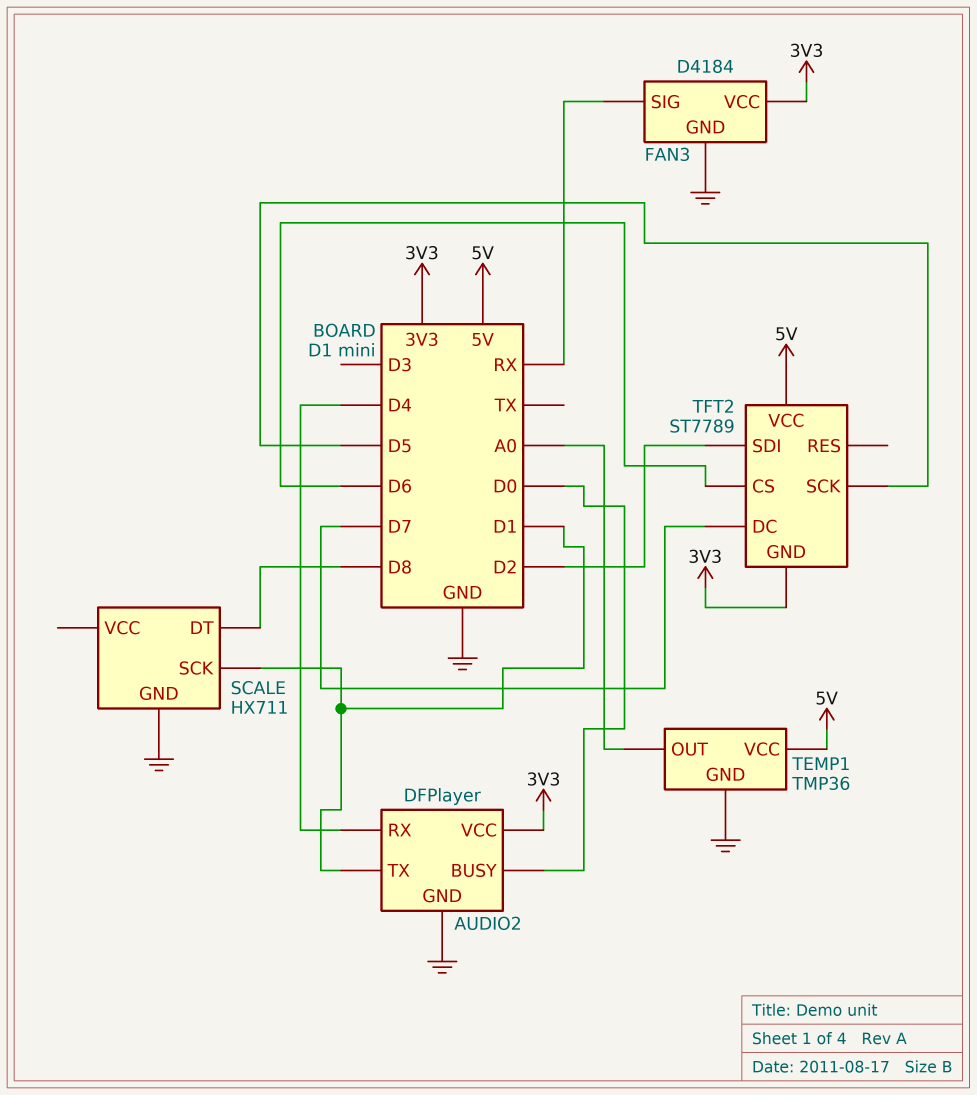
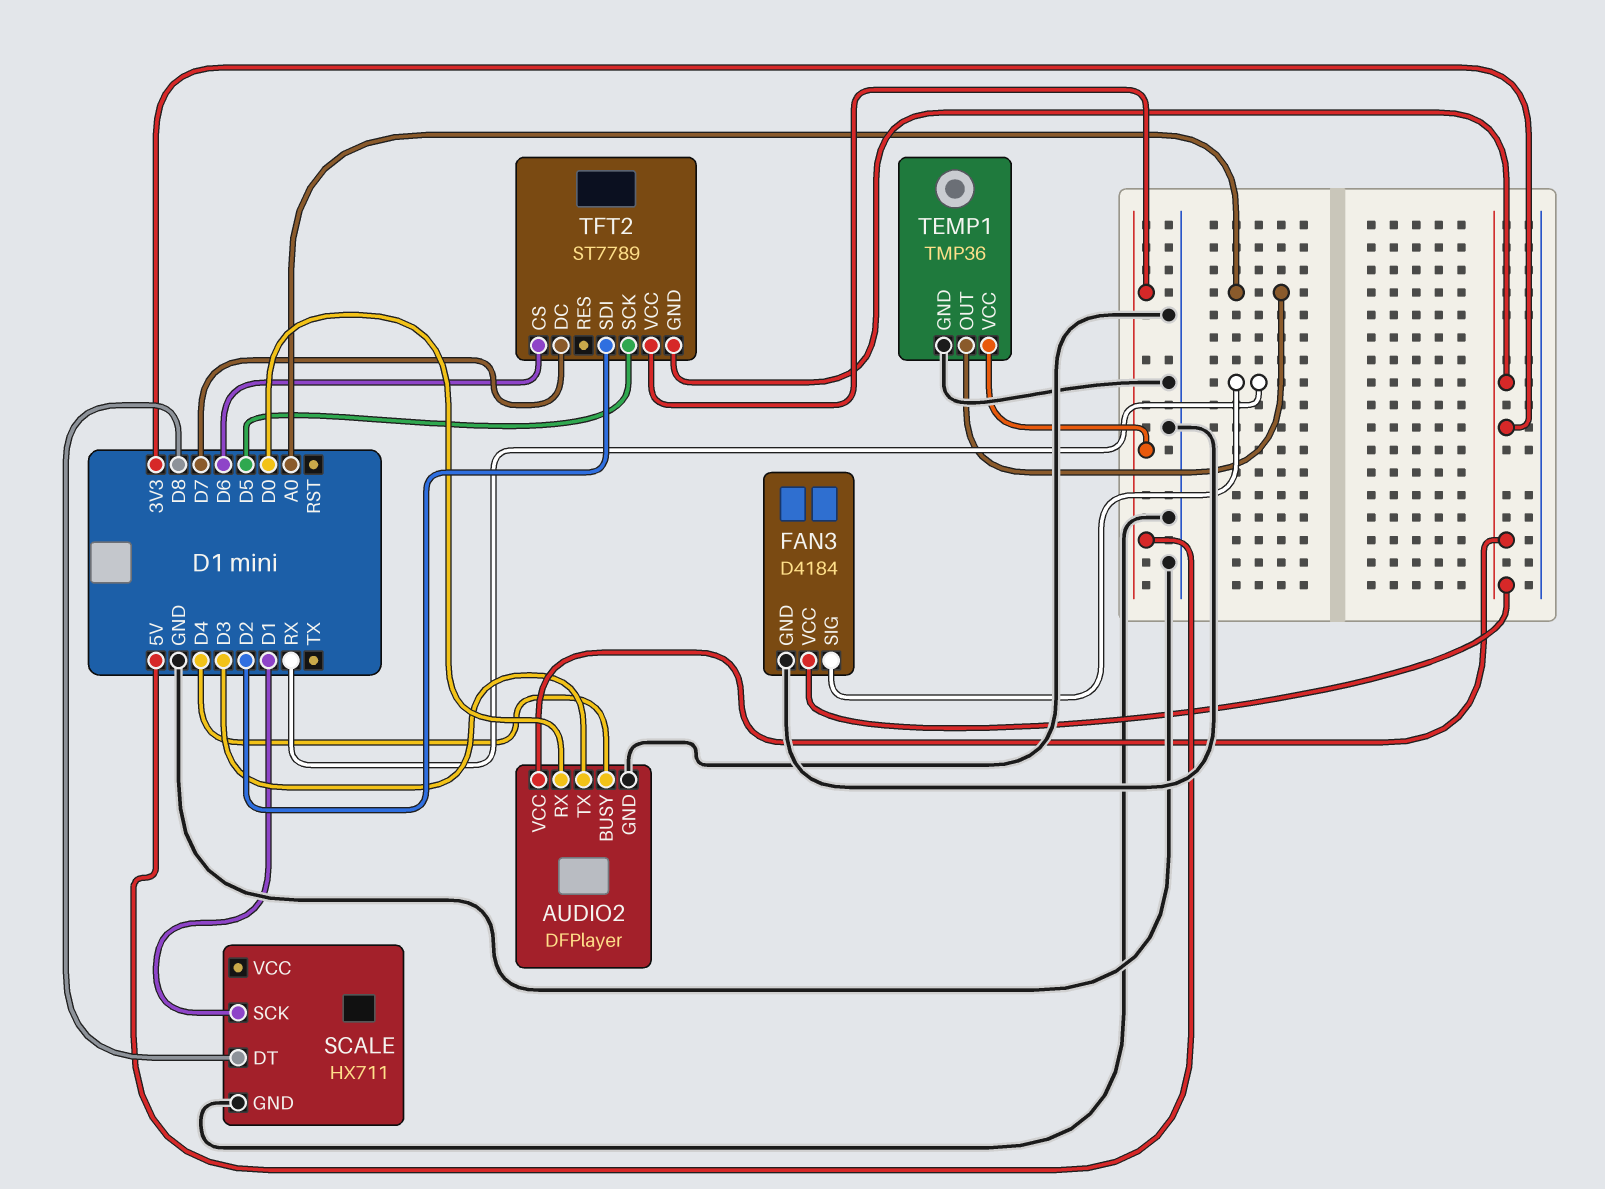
AUDIO2 pin BUSY: D0 -> D4
AUDIO2 pin RX: D4 -> D0
AUDIO2 pin TX: D1 -> D3

